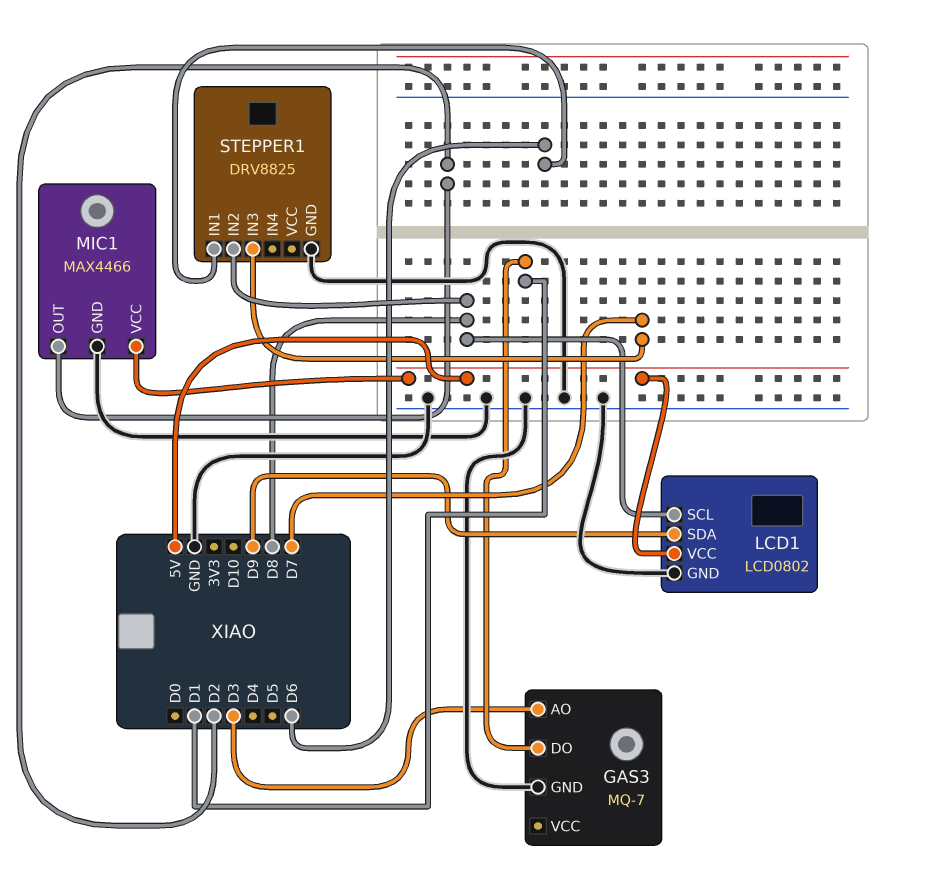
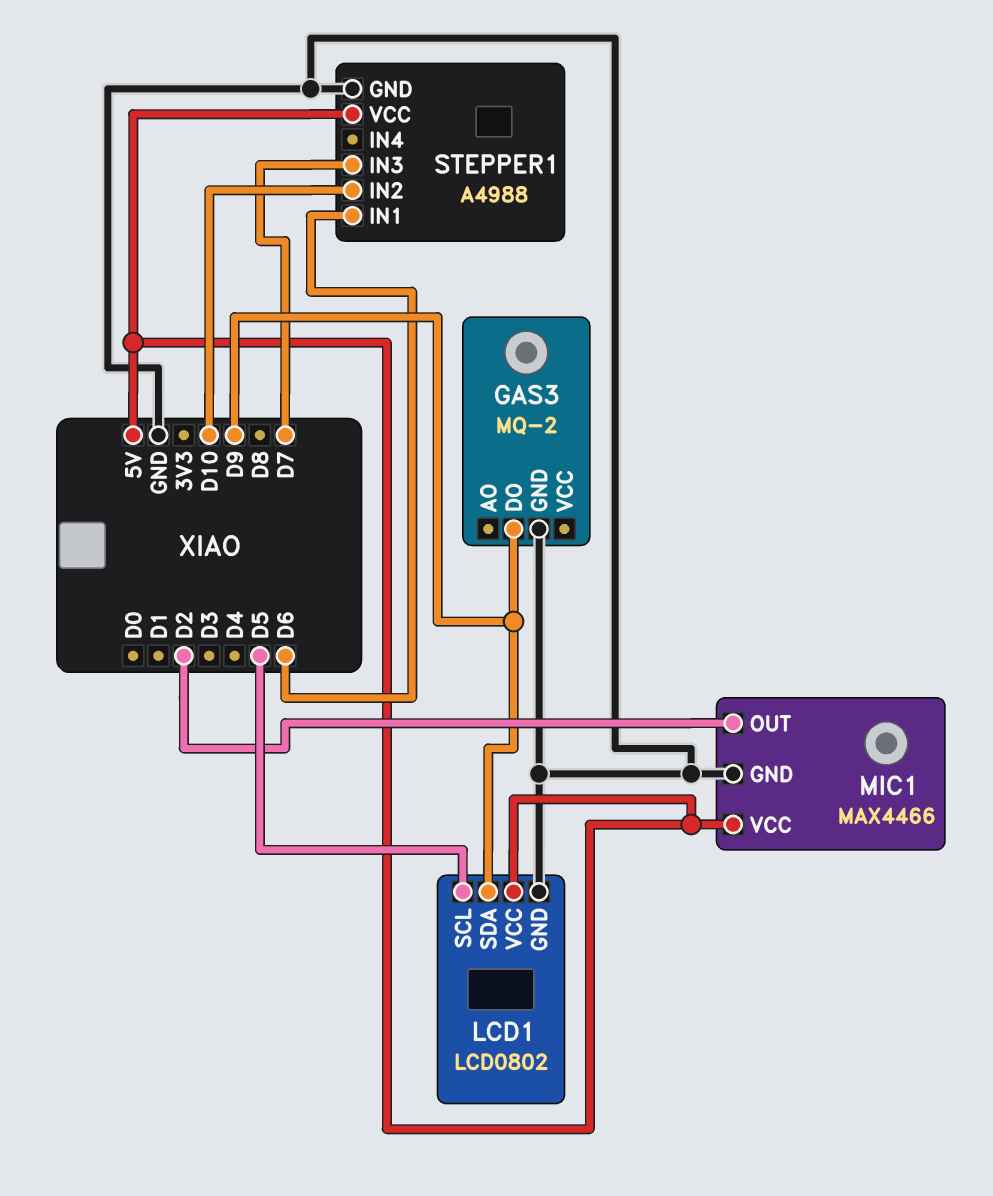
GAS3: MQ-7 -> MQ-2
GAS3 pin AO: D3 -> none
GAS3 pin DO: D1 -> D9
LCD1 pin SCL: D8 -> D5
STEPPER1: DRV8825 -> A4988
STEPPER1 pin IN2: D8 -> D10
STEPPER1 pin VCC: none -> 5V

